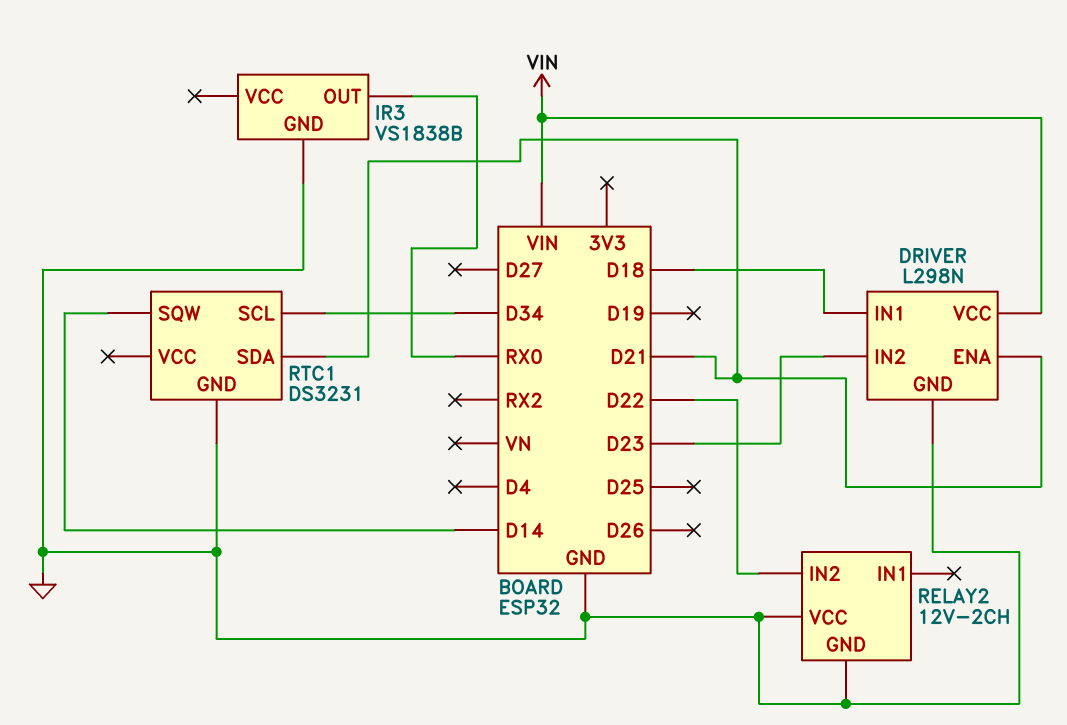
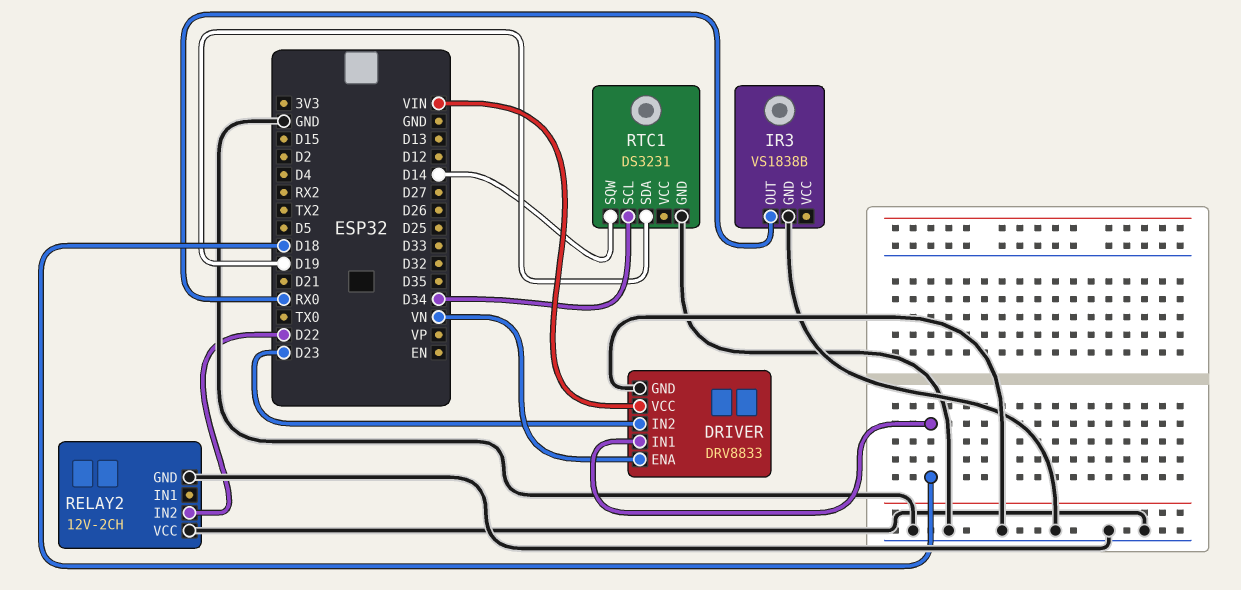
DRIVER: L298N -> DRV8833
DRIVER pin ENA: D21 -> VN
RTC1 pin SDA: D21 -> D19

